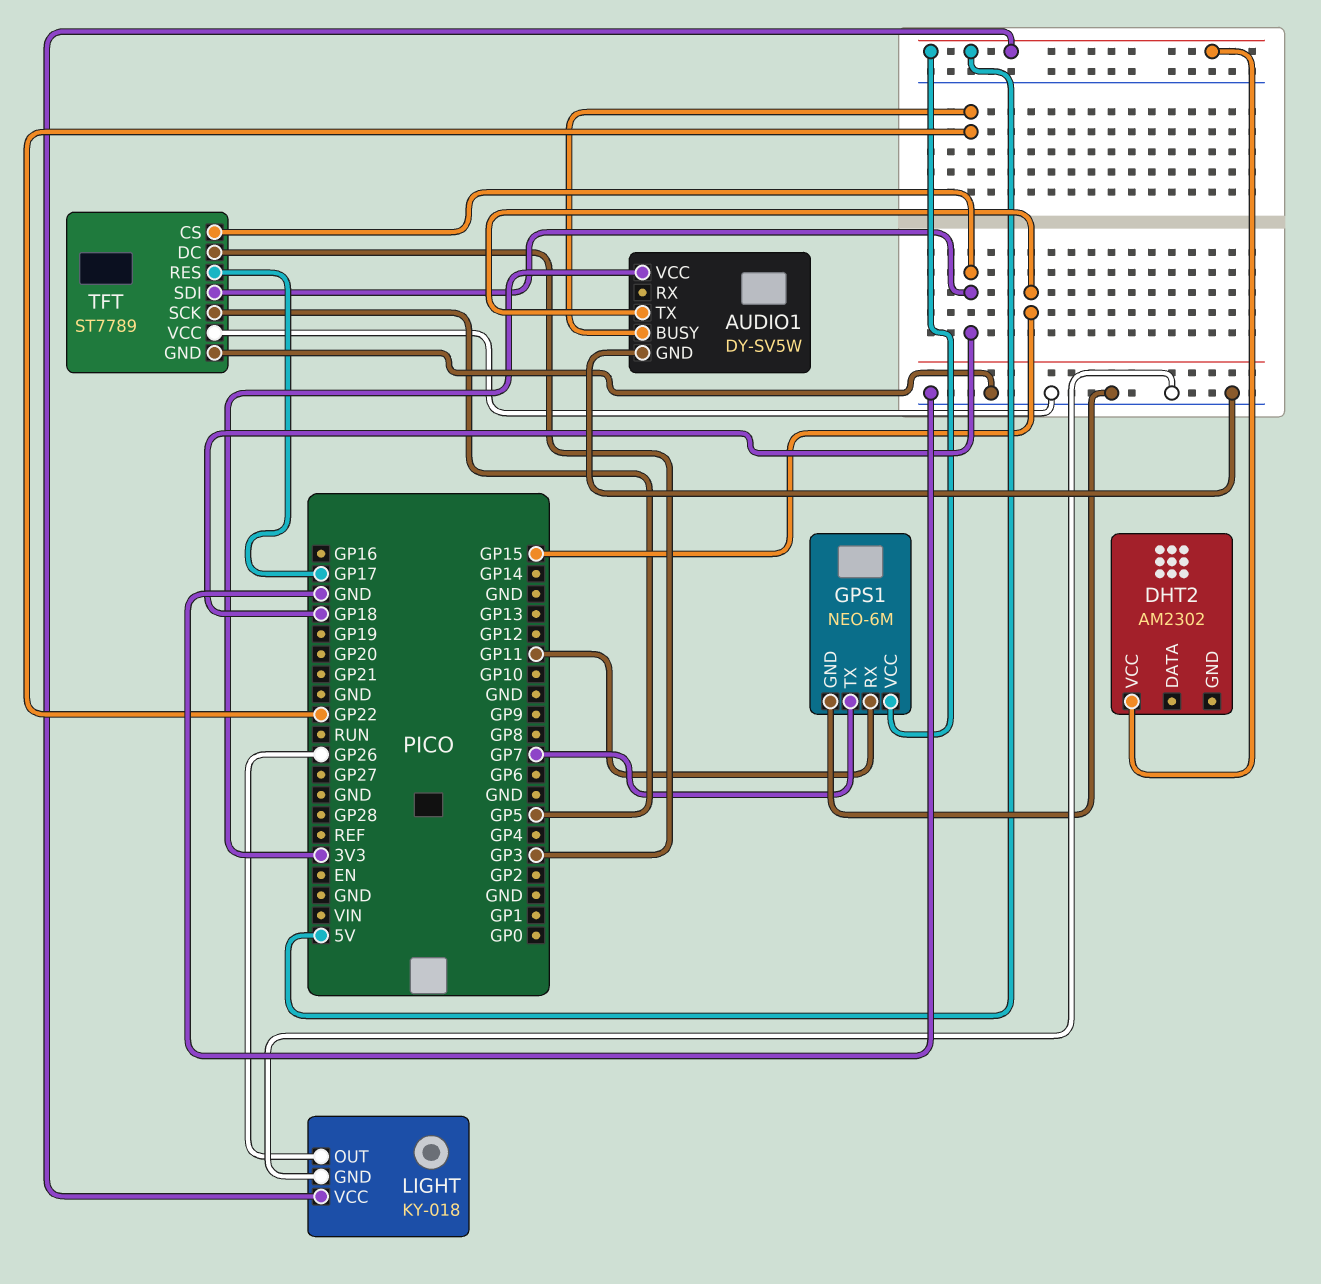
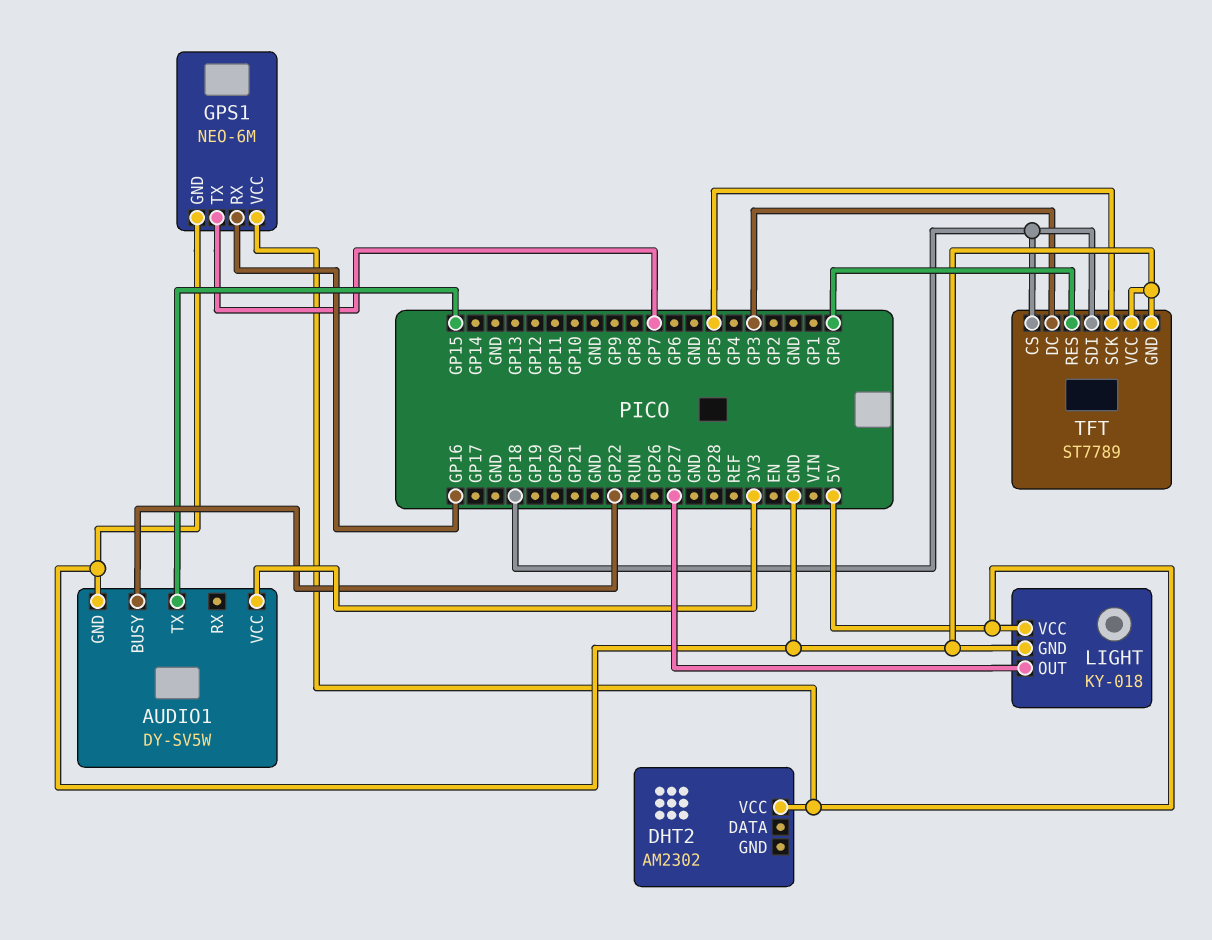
GPS1 pin RX: GP11 -> GP16
LIGHT pin OUT: GP26 -> GP27
TFT pin RES: GP17 -> GP0

